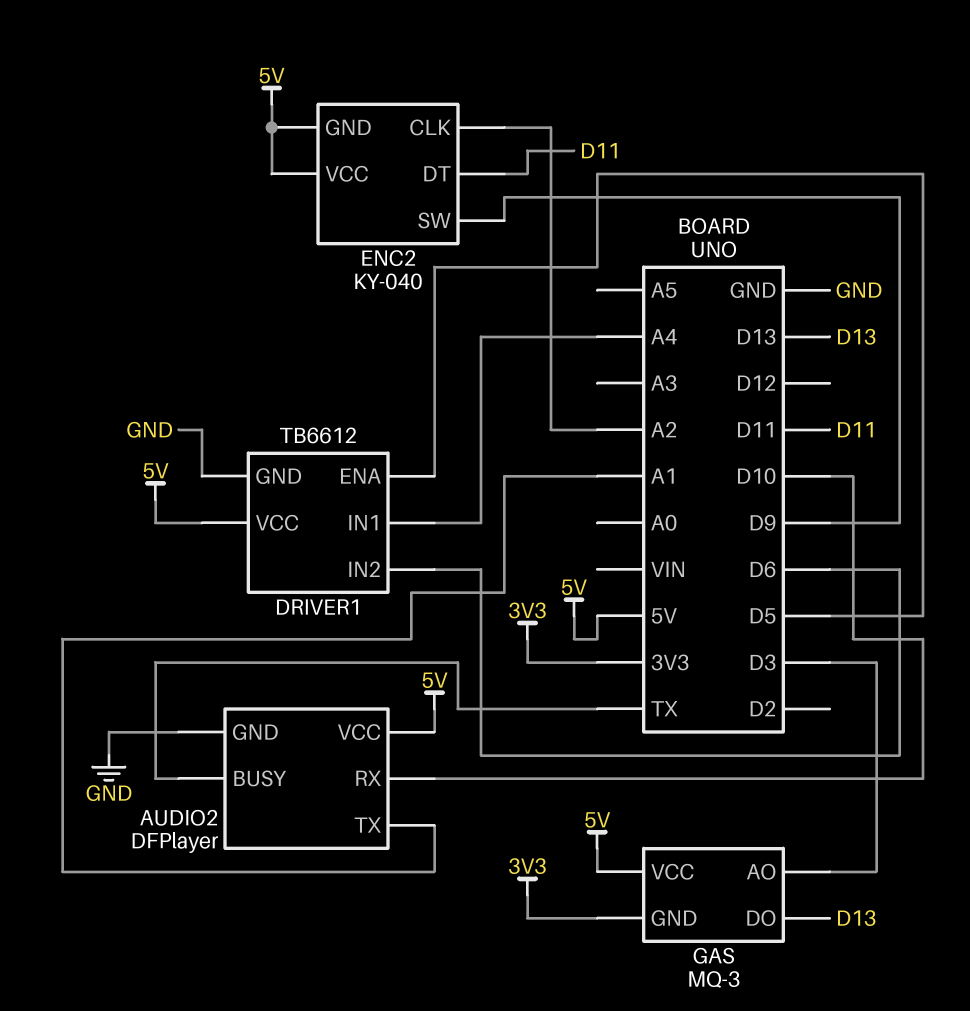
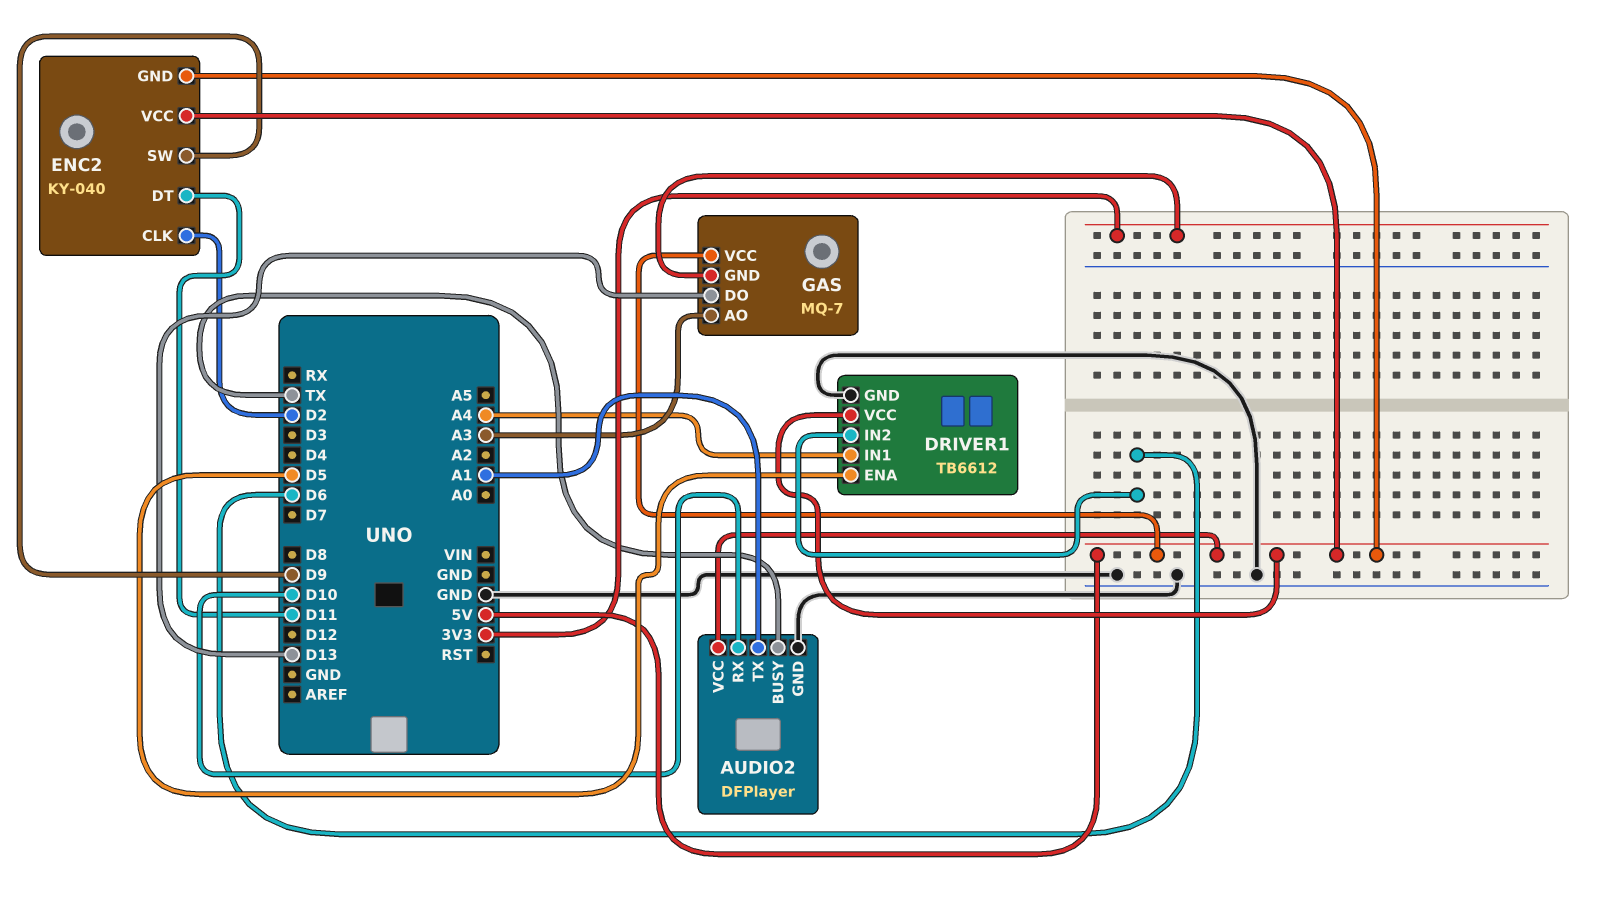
ENC2 pin CLK: A2 -> D2
GAS: MQ-3 -> MQ-7
GAS pin AO: D3 -> A3

